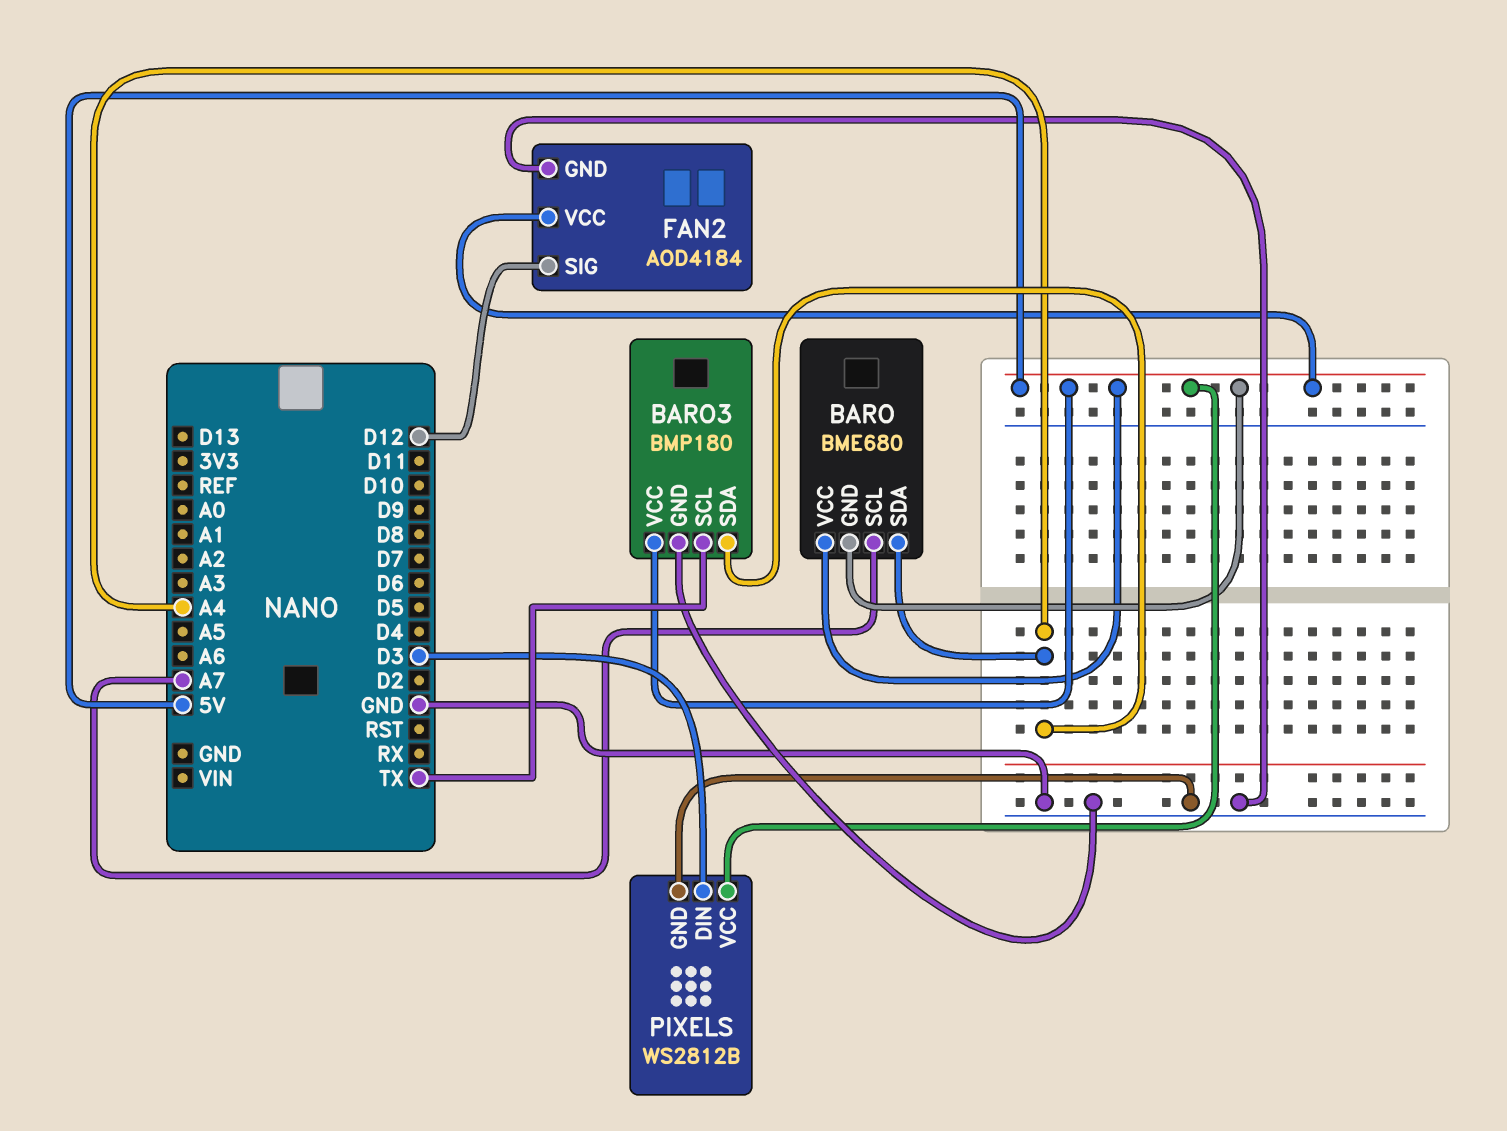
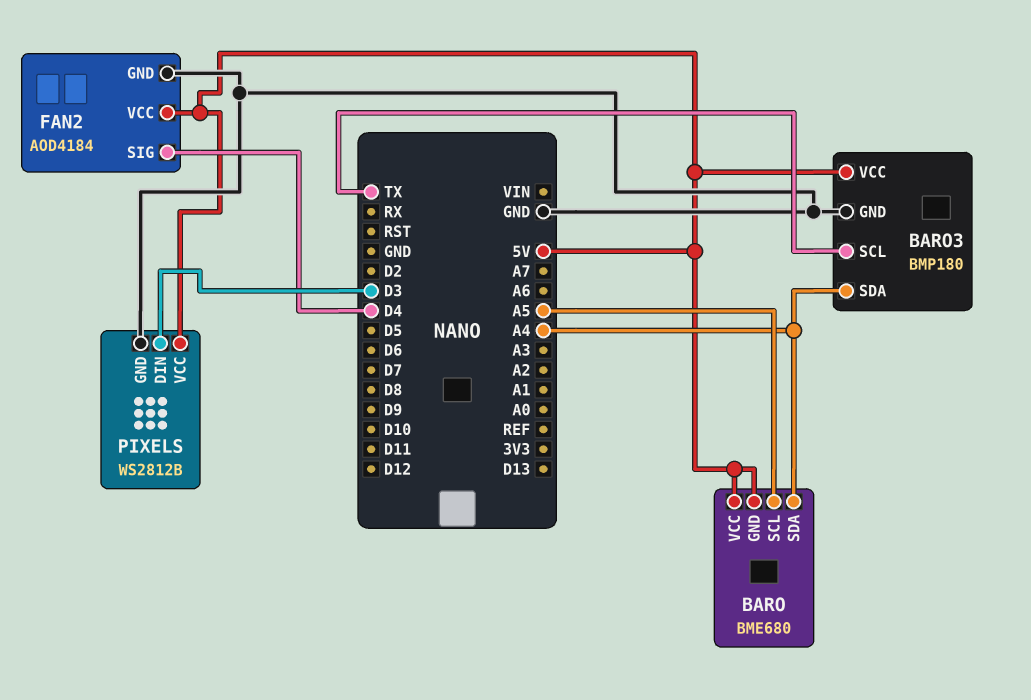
BARO pin SCL: A7 -> A5
FAN2 pin SIG: D12 -> D4

